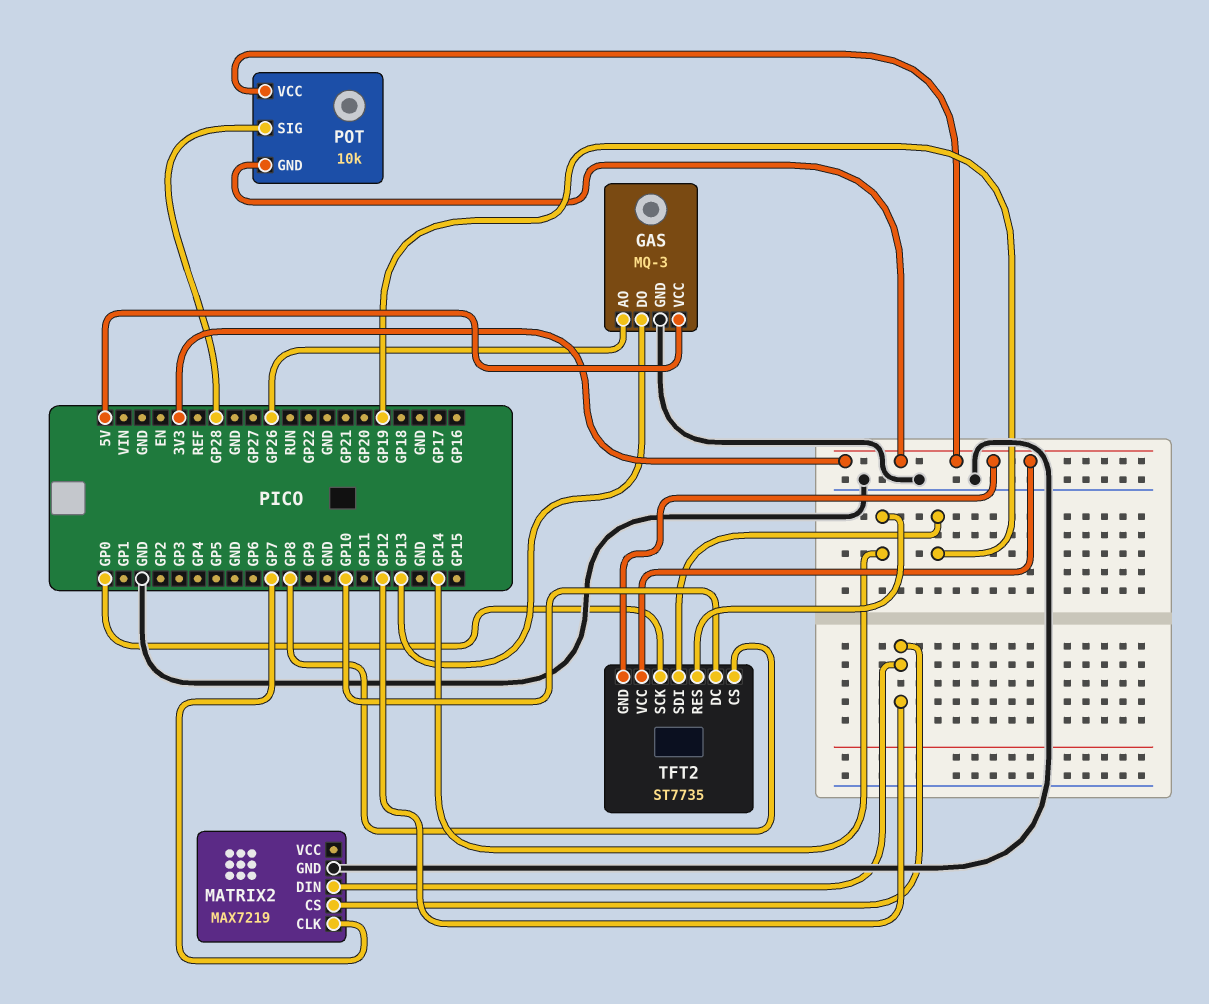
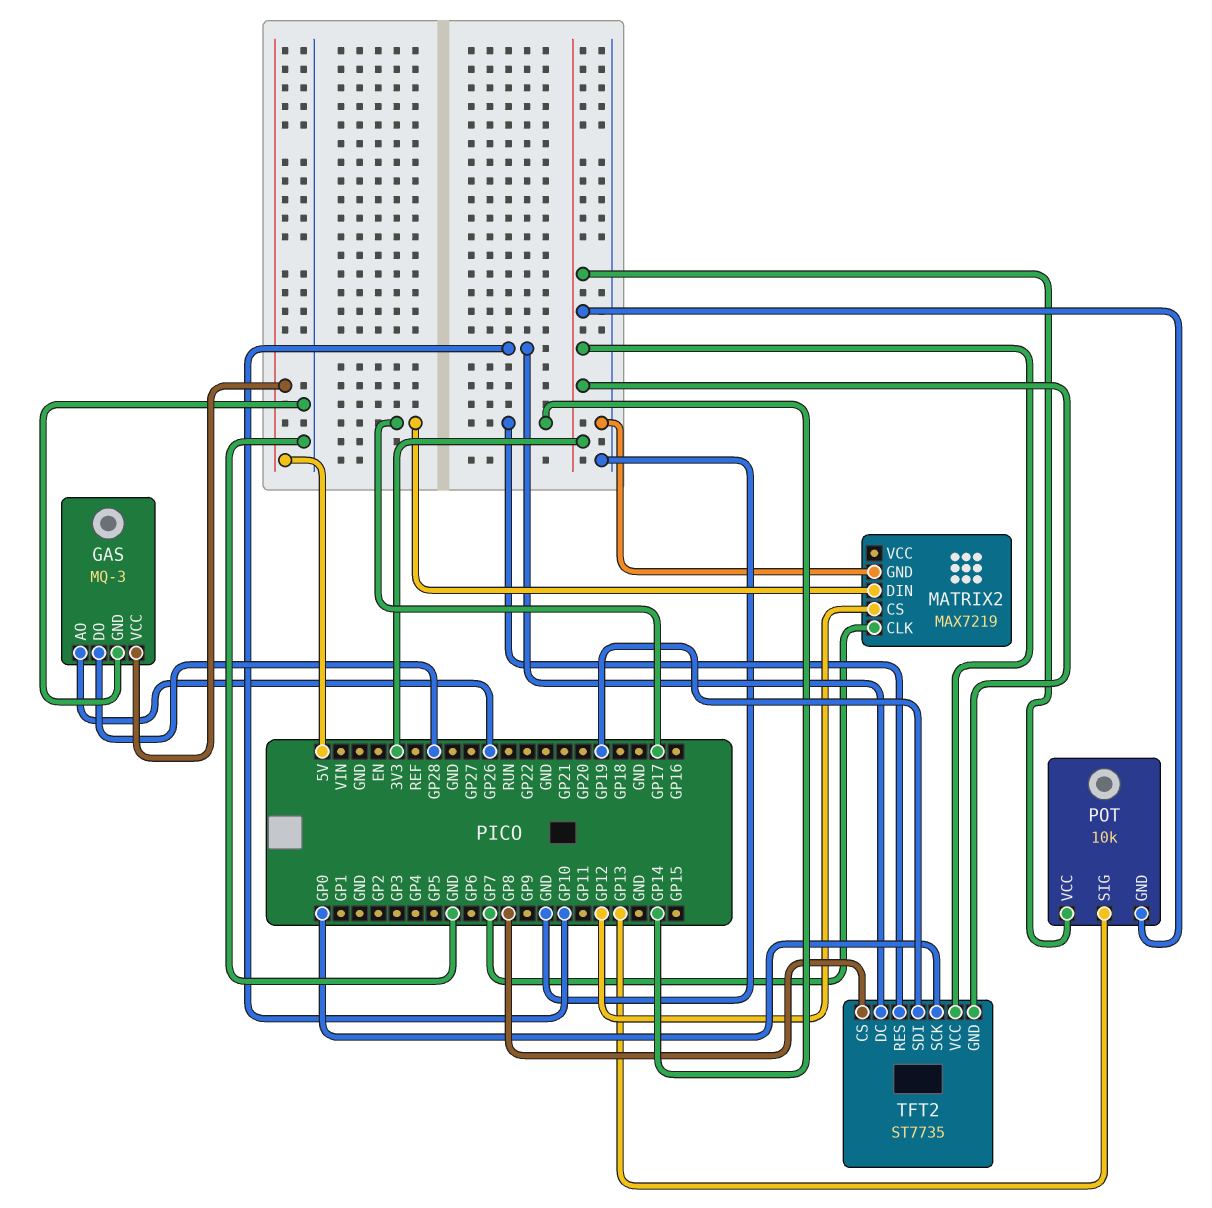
GAS pin DO: GP13 -> GP28
MATRIX2 pin DIN: GP12 -> GP17
POT pin SIG: GP28 -> GP13

